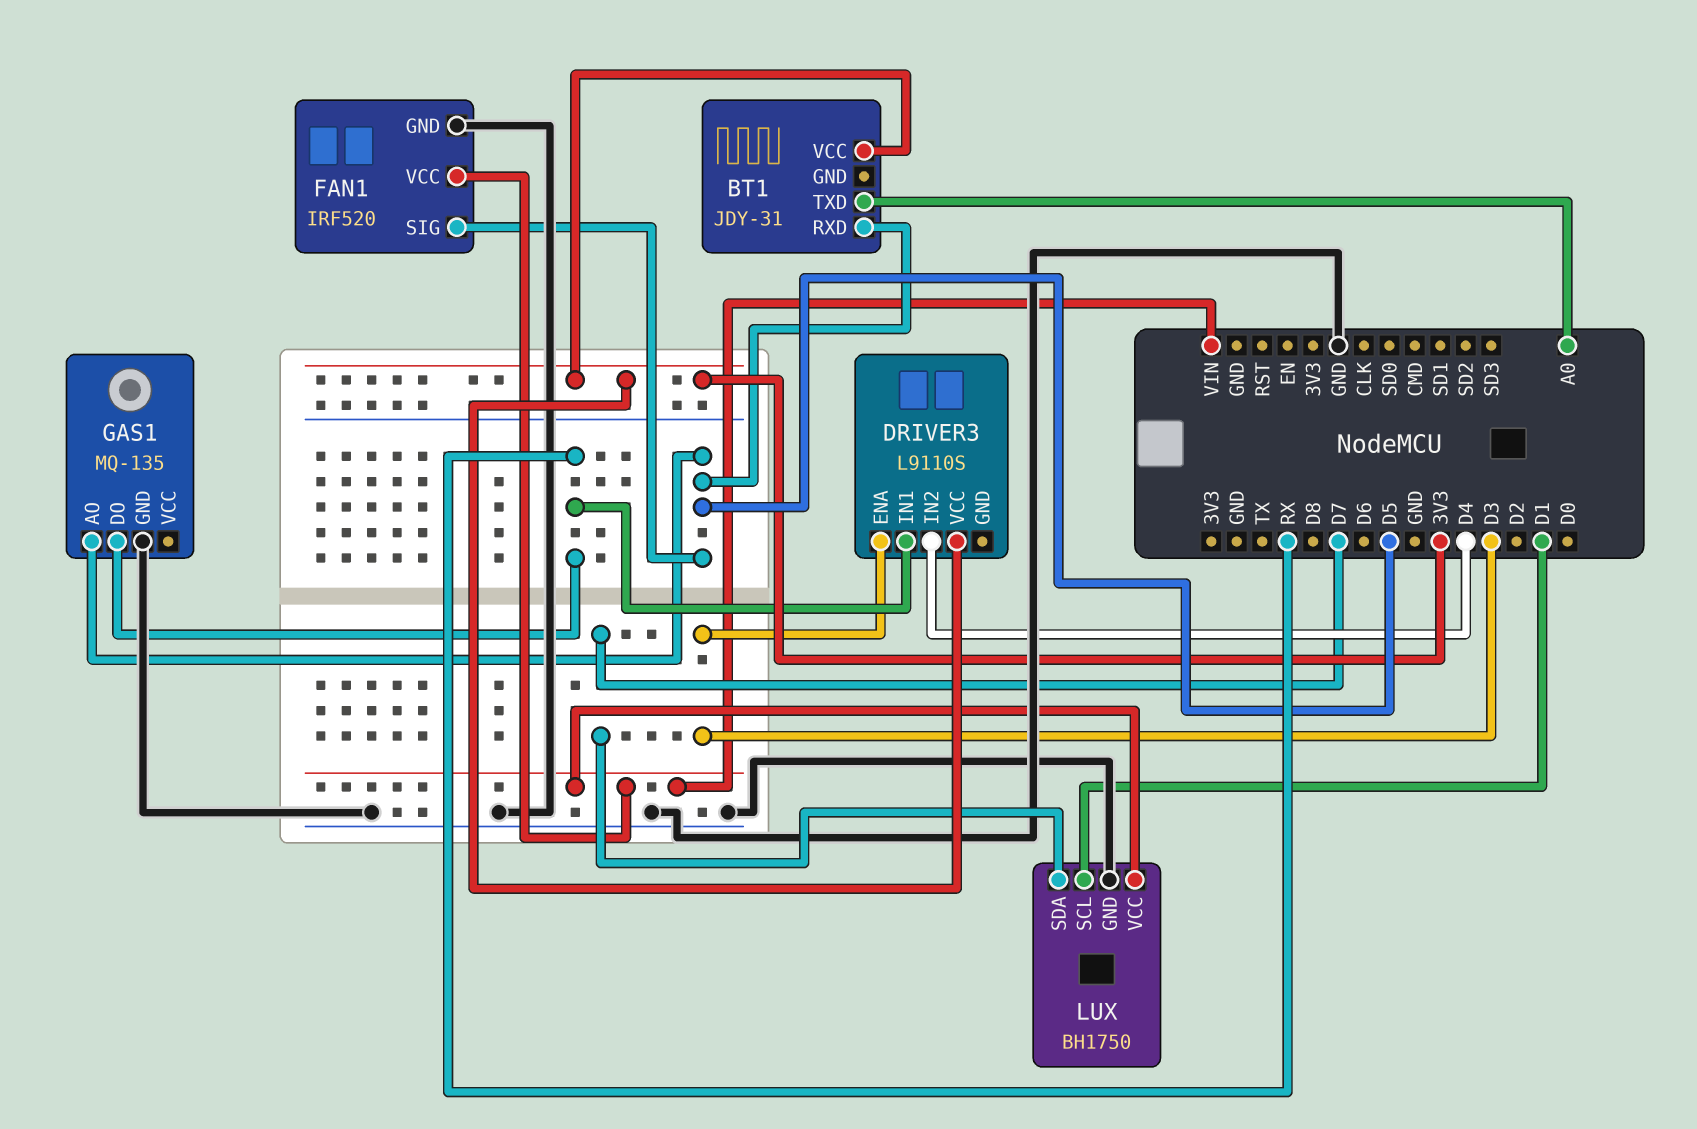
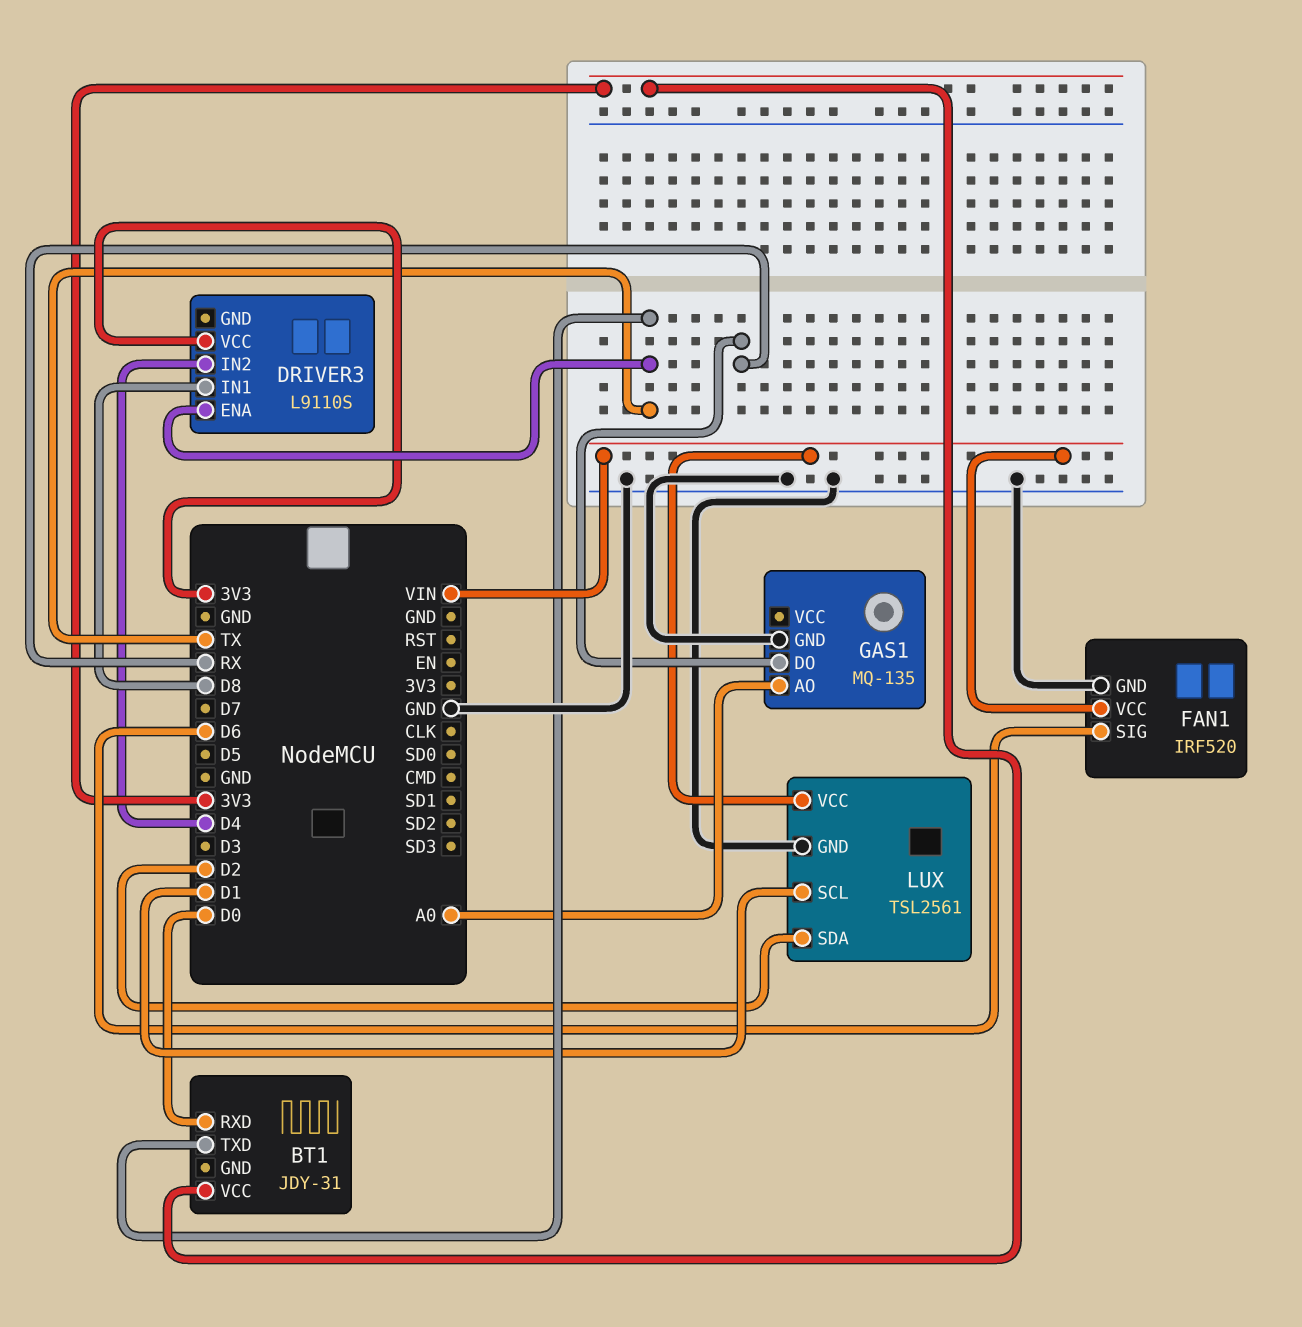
BT1 pin RXD: D5 -> D0
BT1 pin TXD: A0 -> TX
DRIVER3 pin ENA: D3 -> TX
DRIVER3 pin IN1: RX -> D8
FAN1 pin SIG: D5 -> D6
GAS1 pin AO: D5 -> A0
LUX: BH1750 -> TSL2561
LUX pin SDA: D7 -> D2

